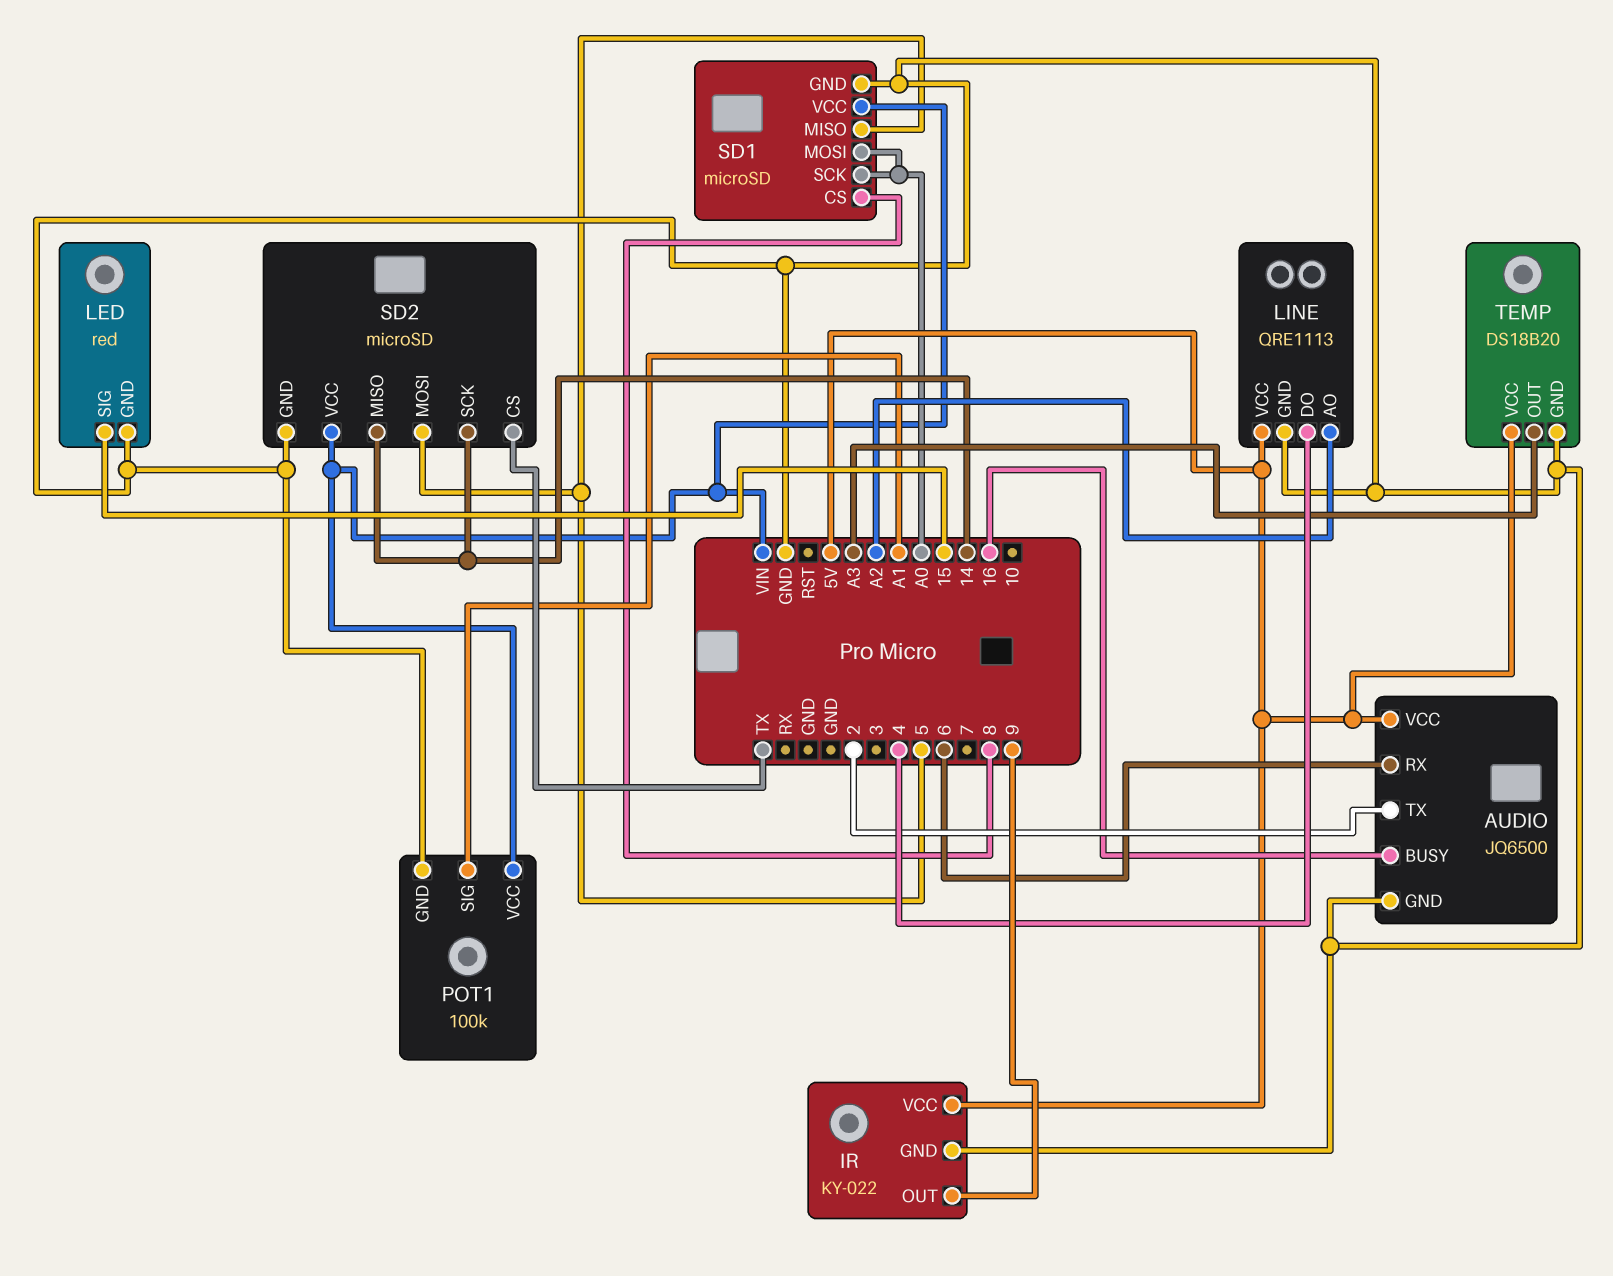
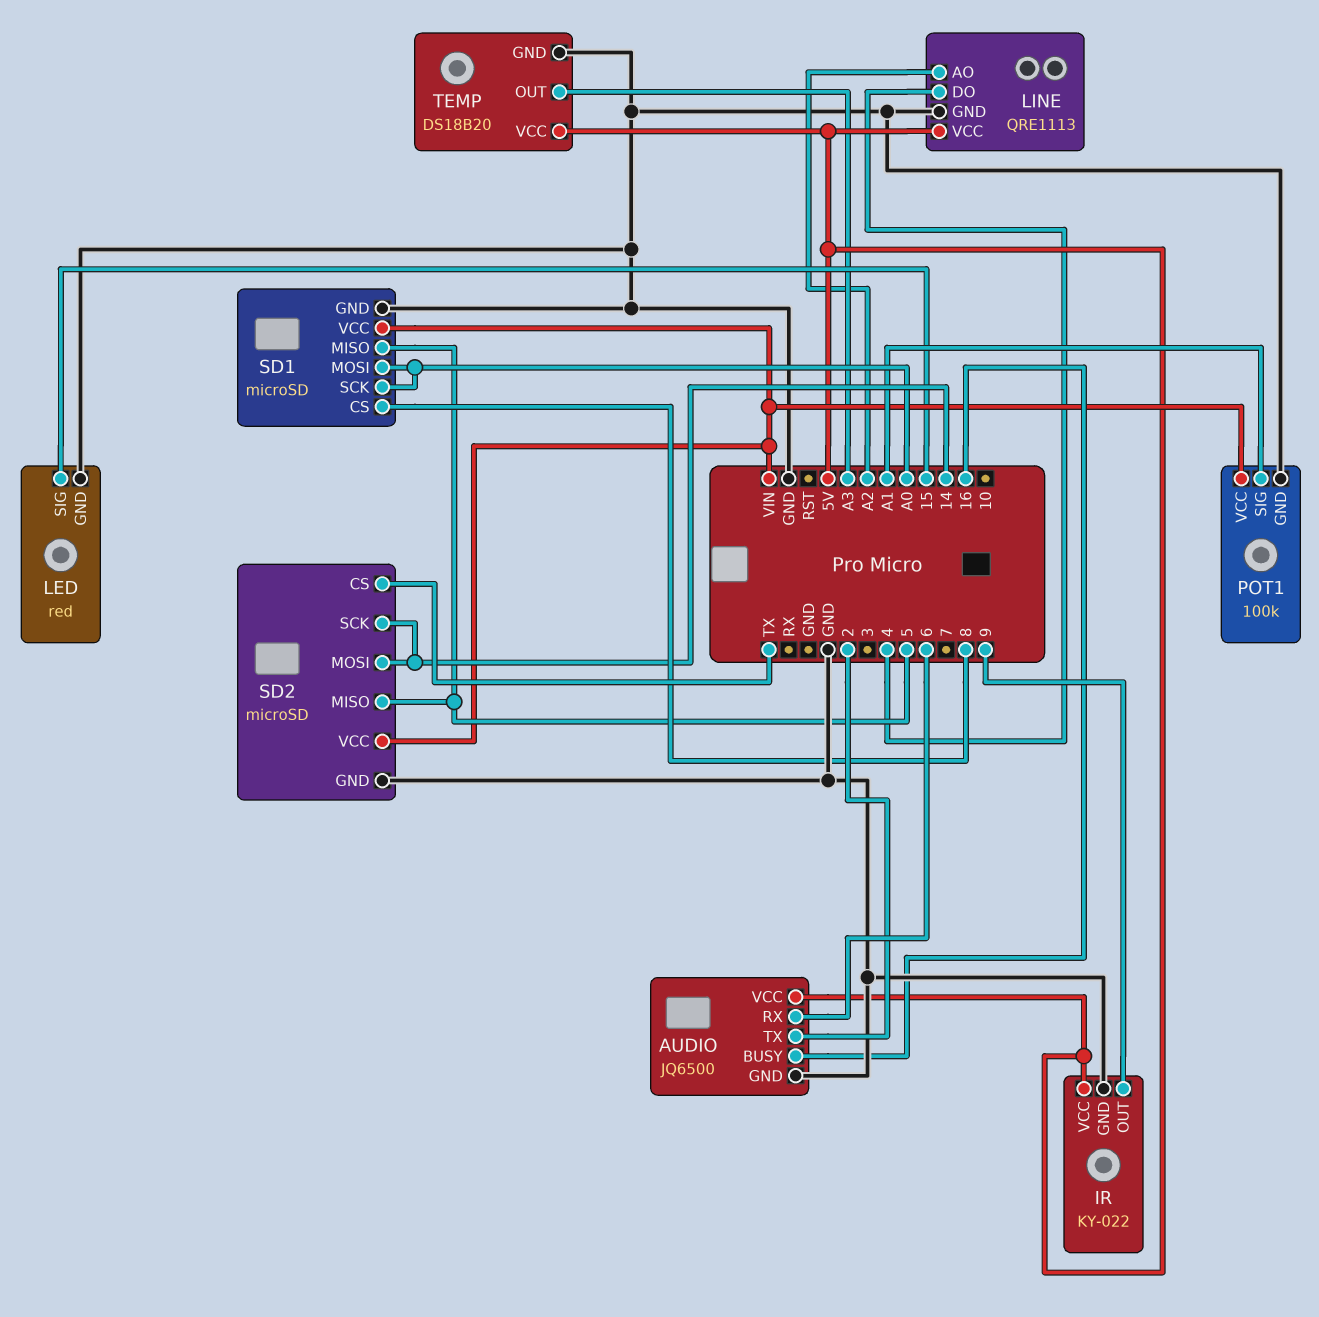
SD2 pin MISO: 14 -> 5
SD2 pin MOSI: 5 -> 14

